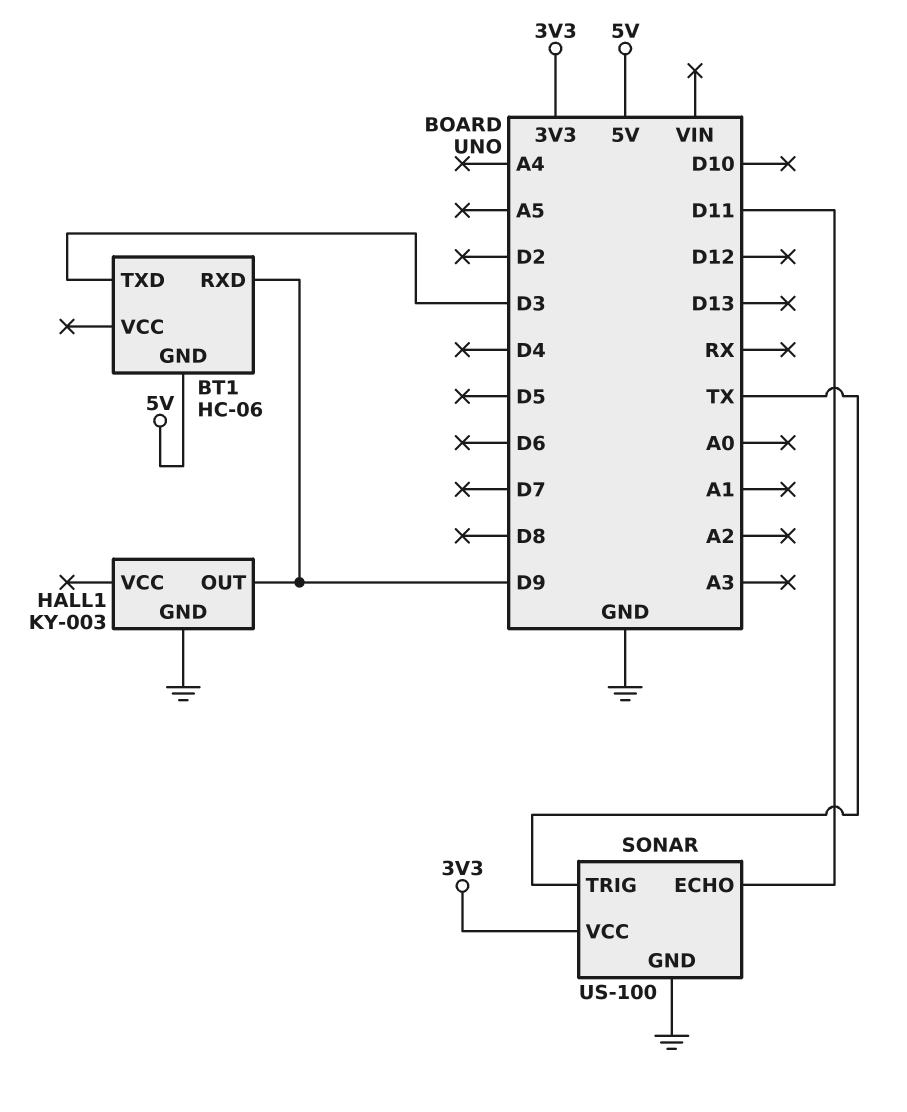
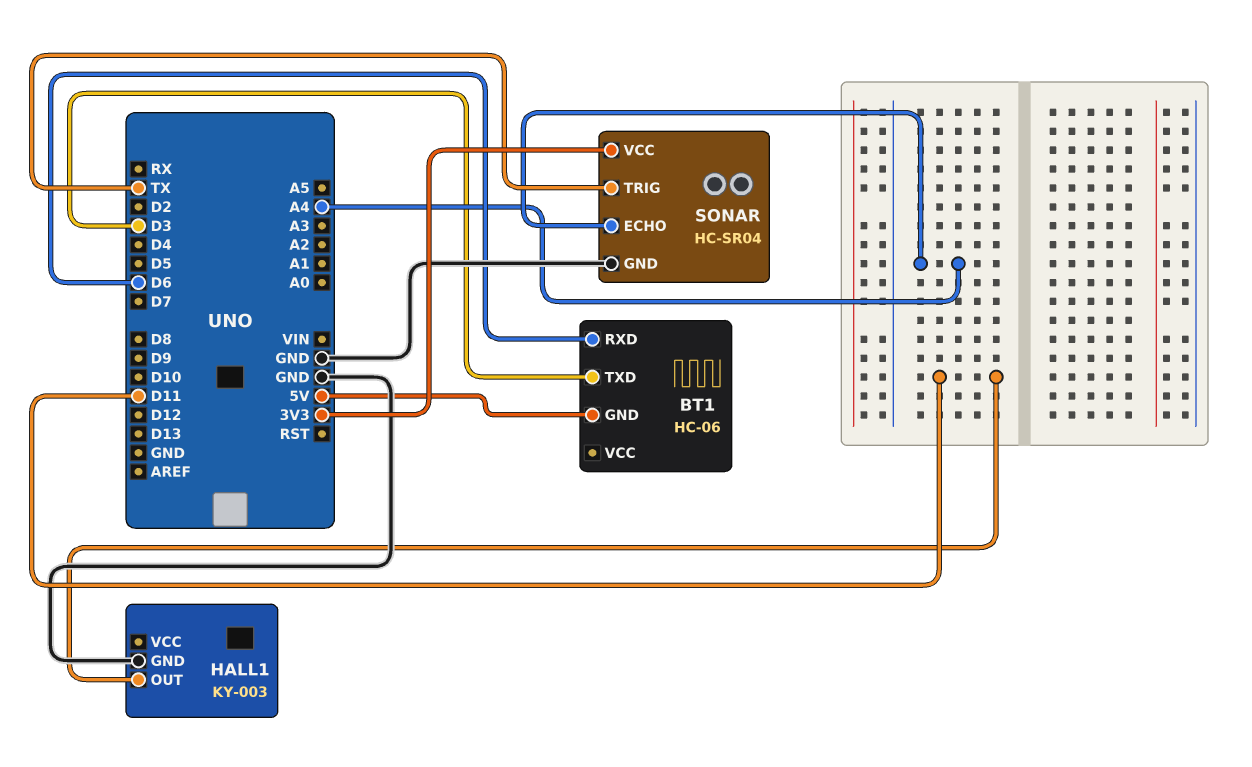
BT1 pin RXD: D9 -> D6
HALL1 pin OUT: D9 -> D11
SONAR: US-100 -> HC-SR04
SONAR pin ECHO: D11 -> A4

